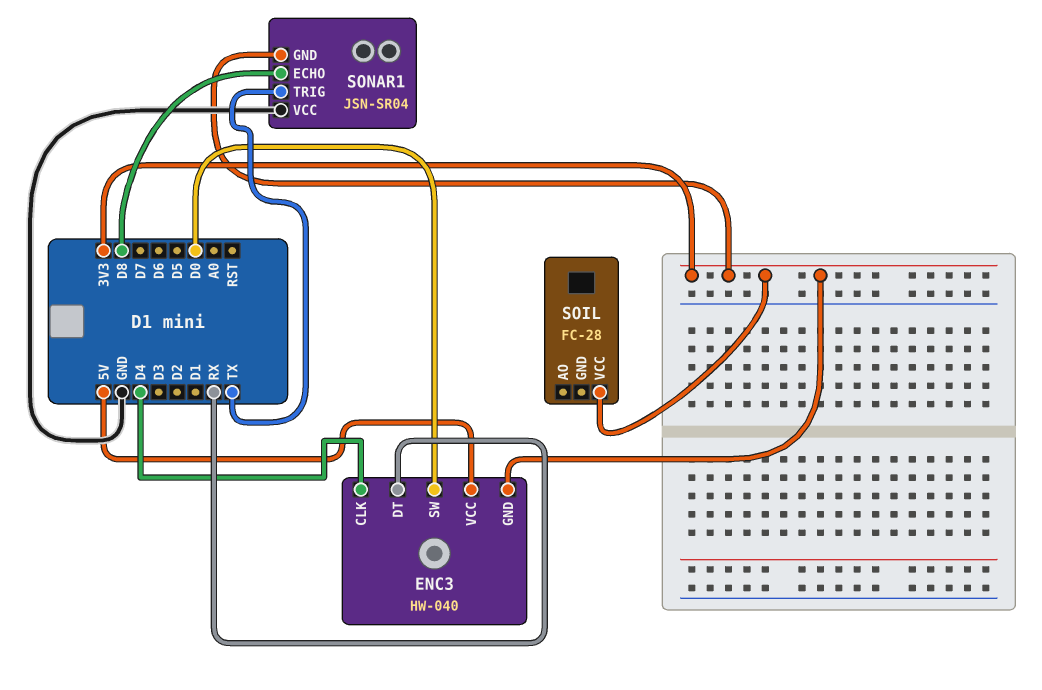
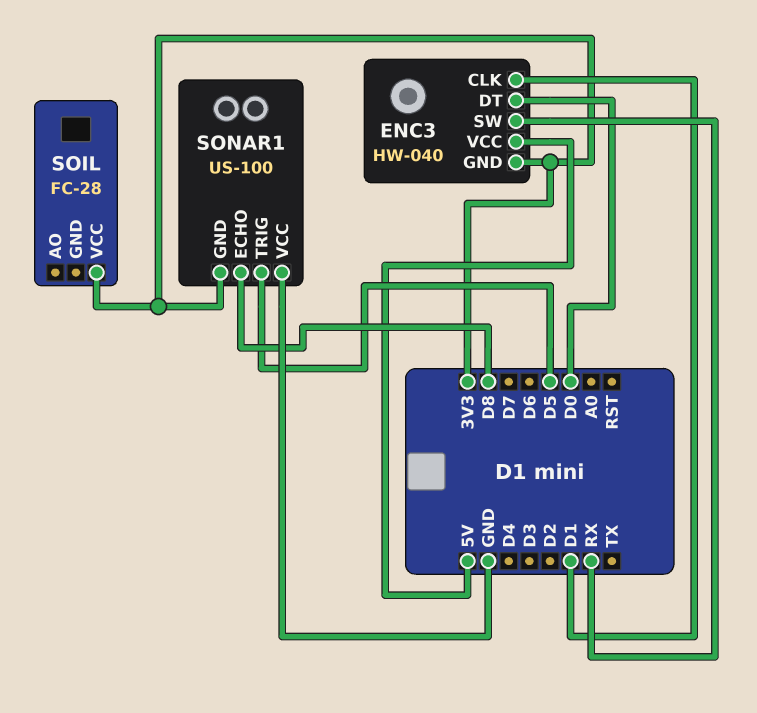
ENC3 pin CLK: D4 -> D1
ENC3 pin DT: RX -> D0
ENC3 pin SW: D0 -> RX
SONAR1: JSN-SR04 -> US-100
SONAR1 pin TRIG: TX -> D5

